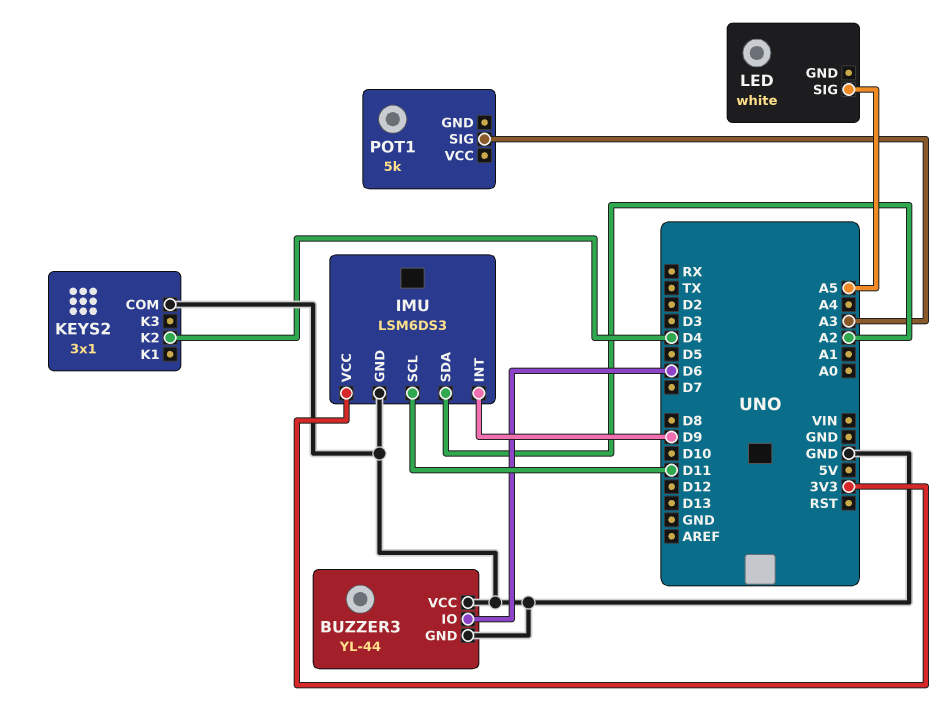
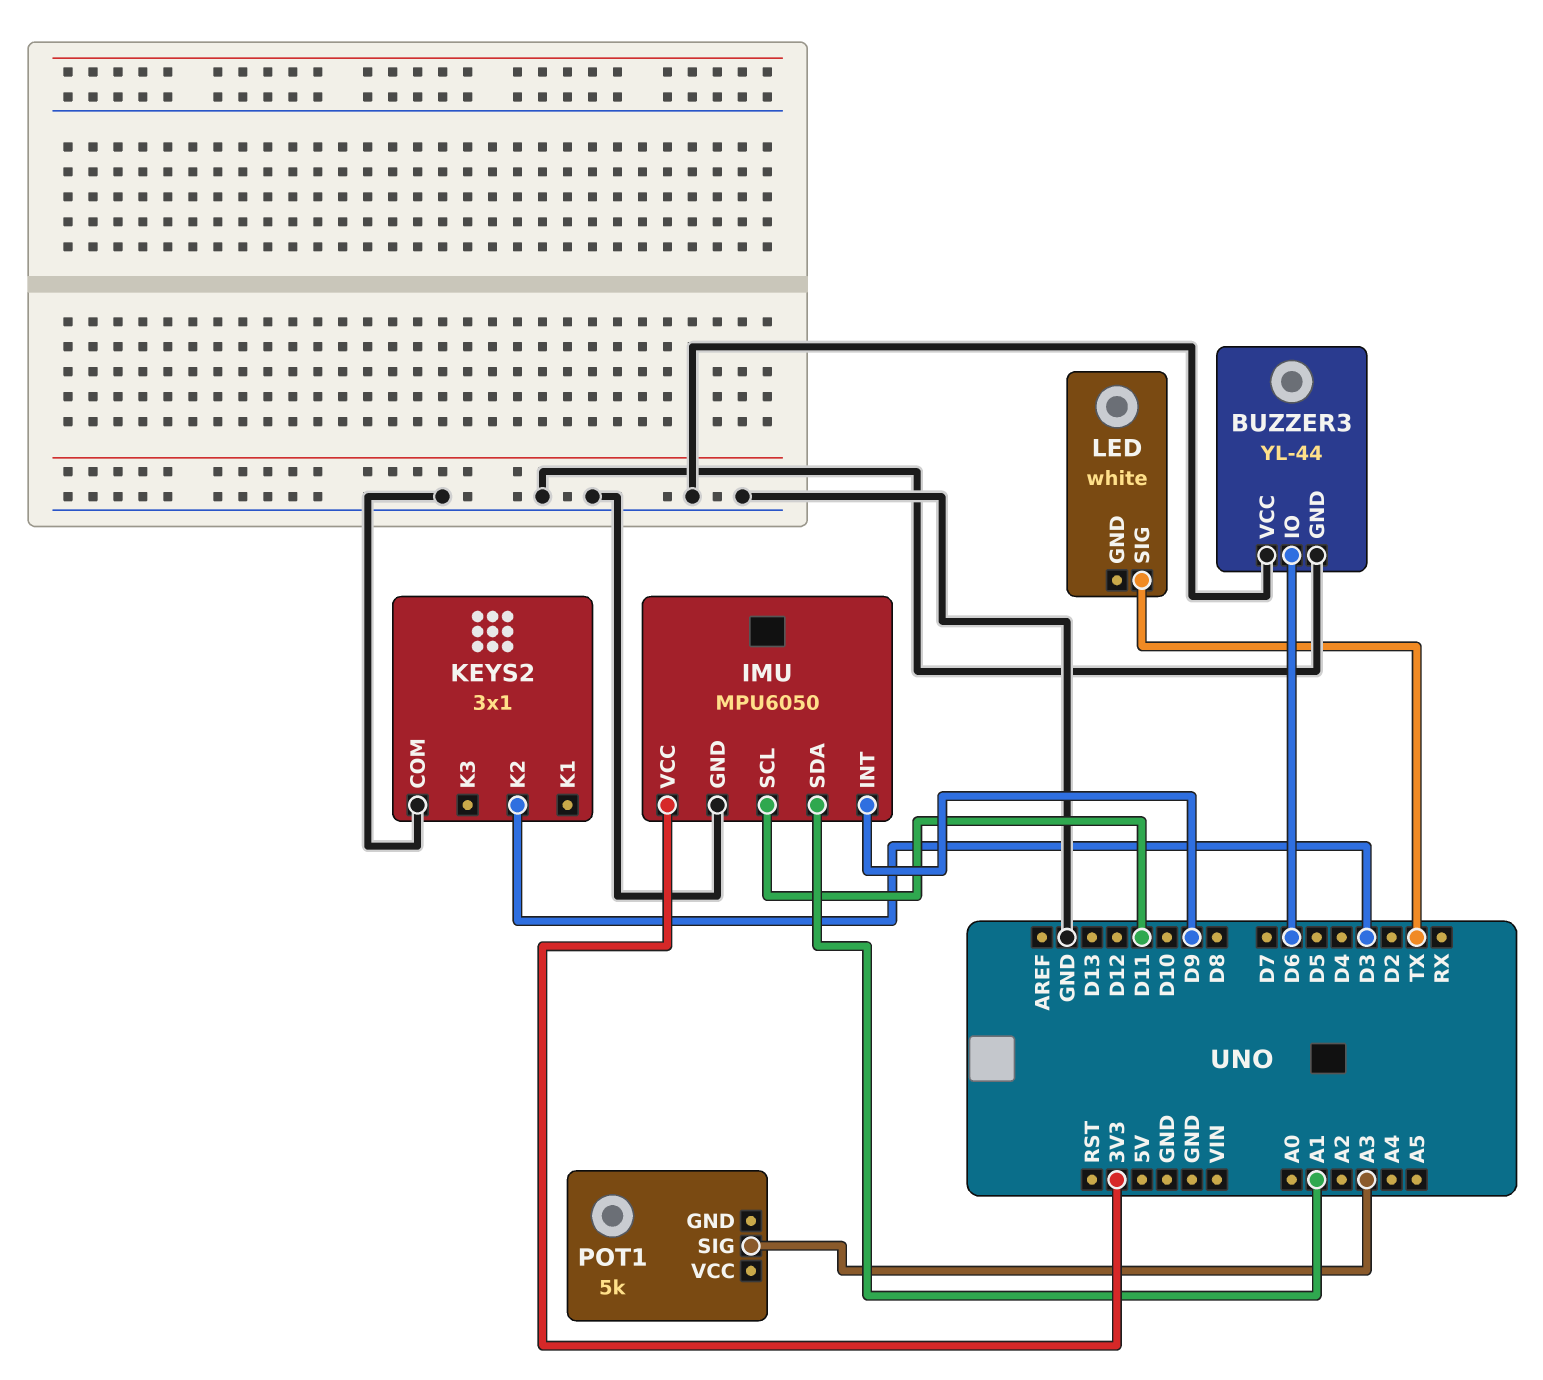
IMU: LSM6DS3 -> MPU6050
IMU pin SDA: A2 -> A1
KEYS2 pin K2: D4 -> D3
LED pin SIG: A5 -> TX

